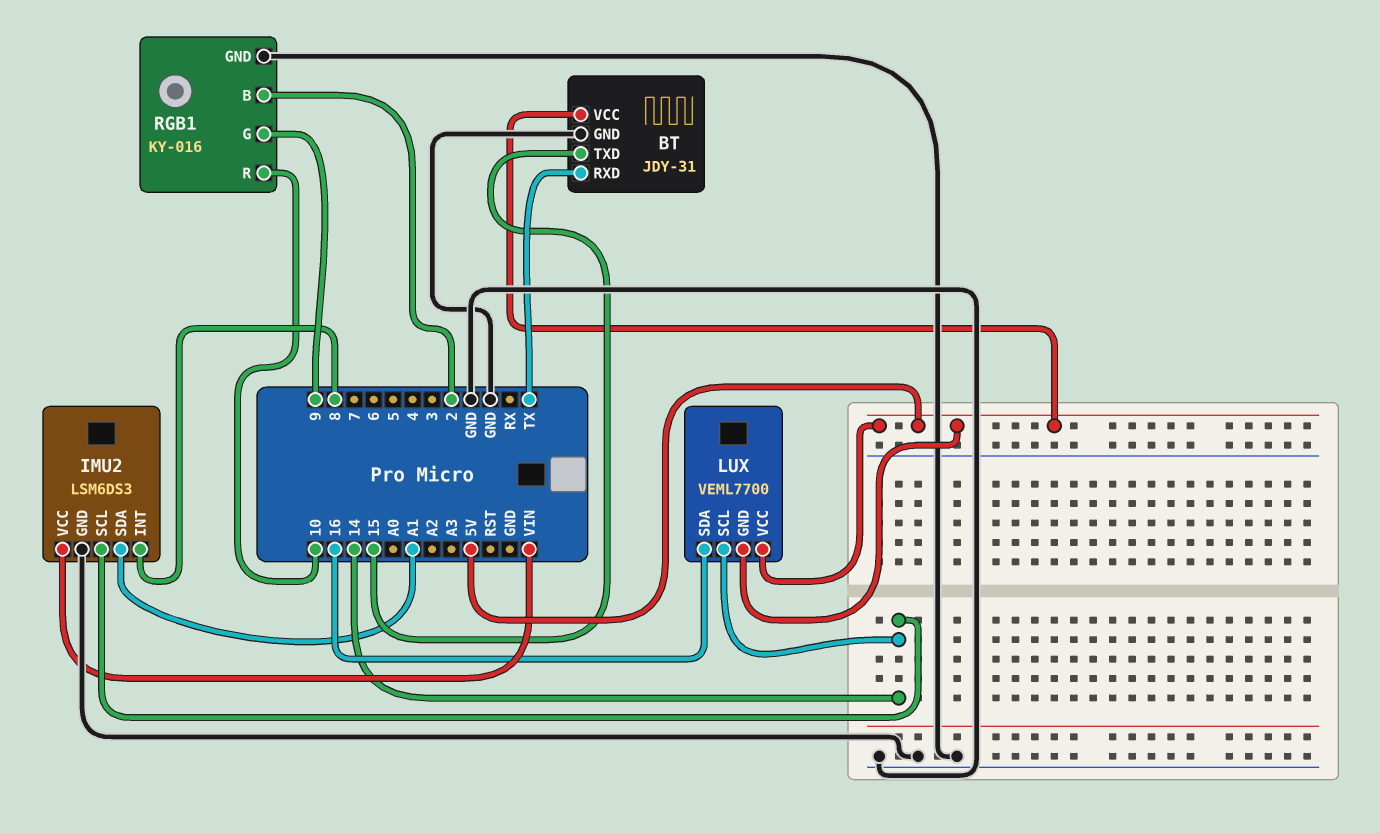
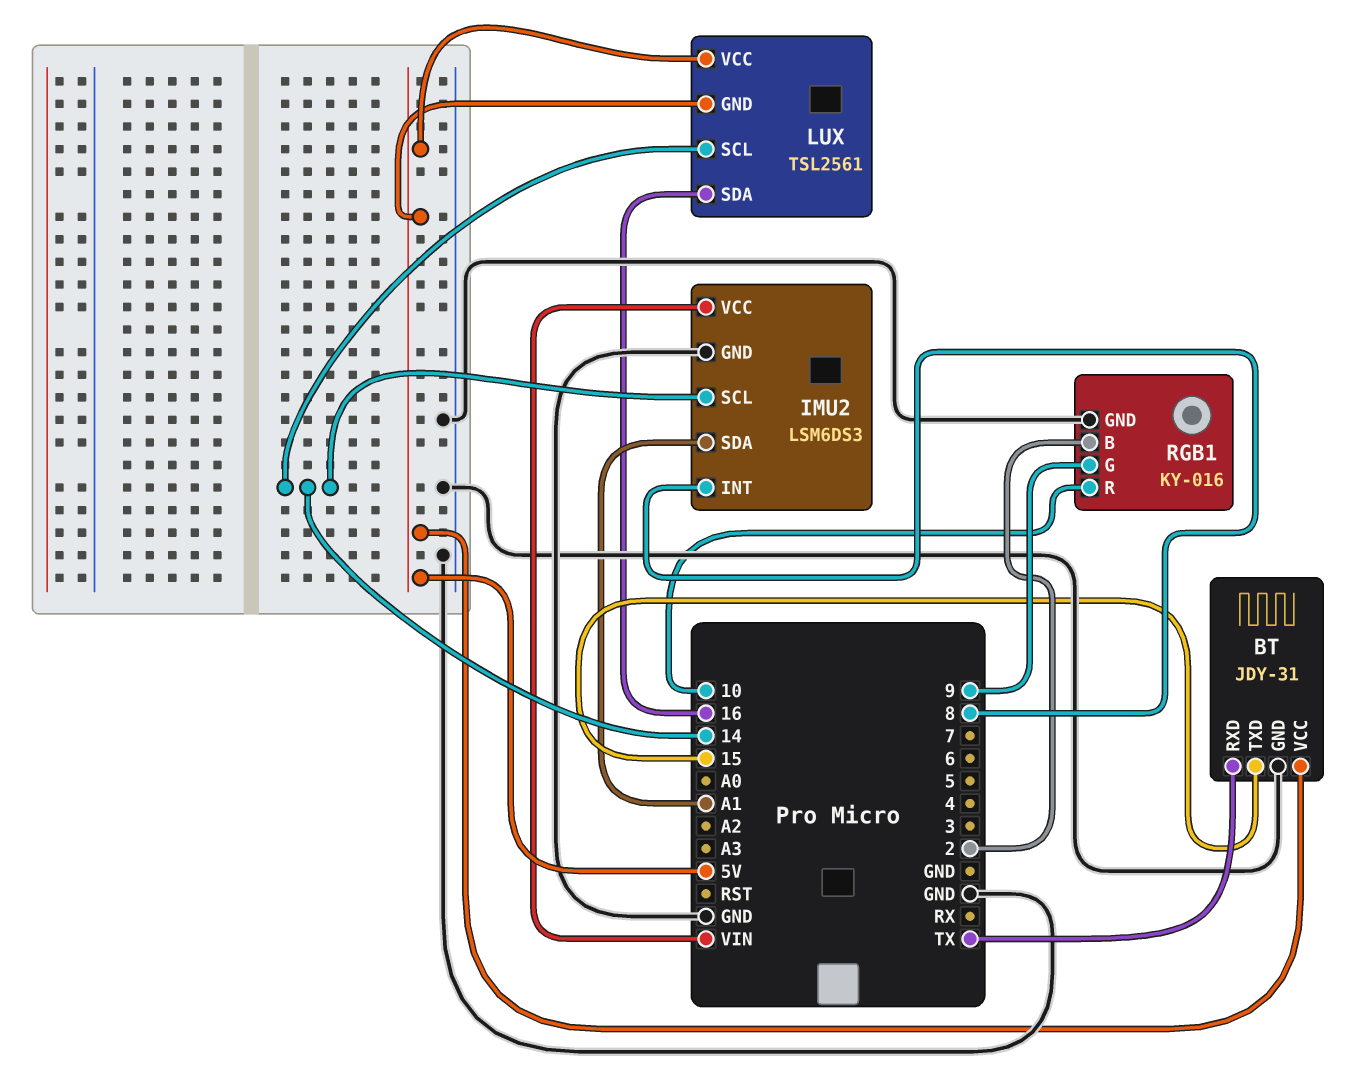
LUX: VEML7700 -> TSL2561

